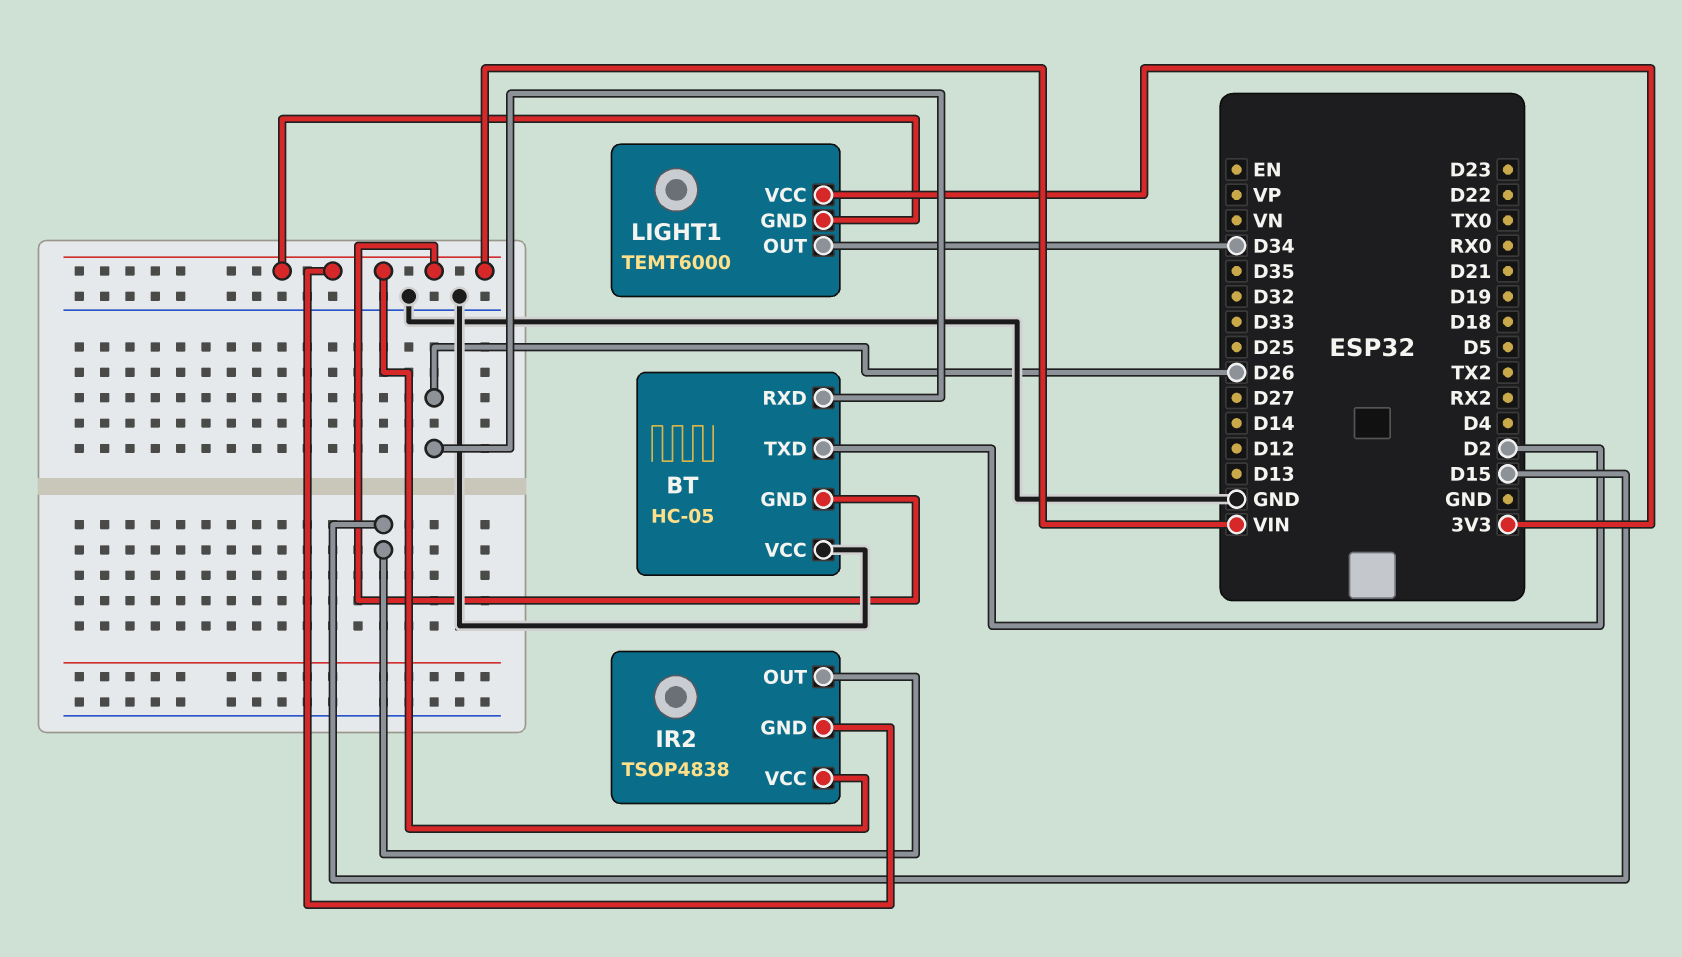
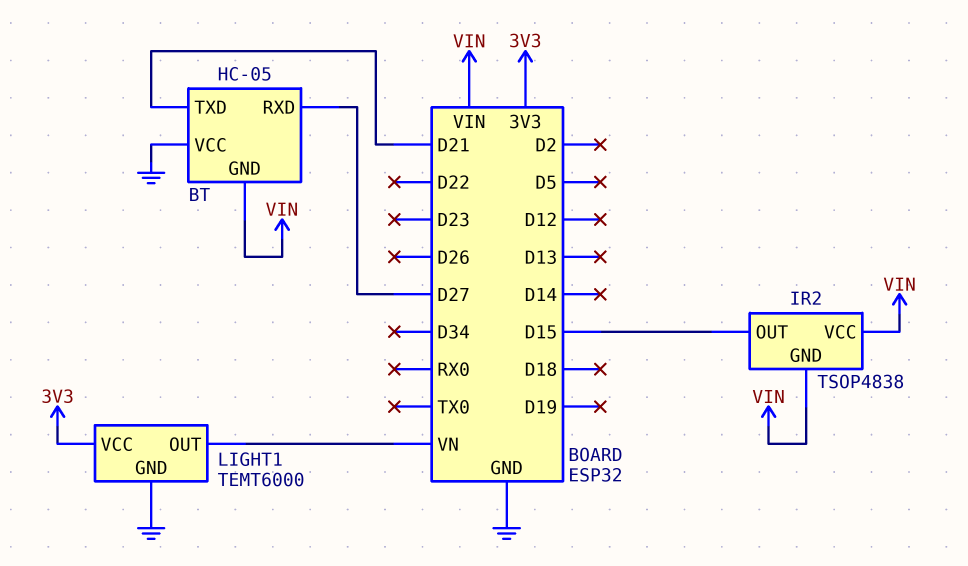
BT pin RXD: D26 -> D27
BT pin TXD: D2 -> D21
LIGHT1 pin GND: VIN -> GND
LIGHT1 pin OUT: D34 -> VN

